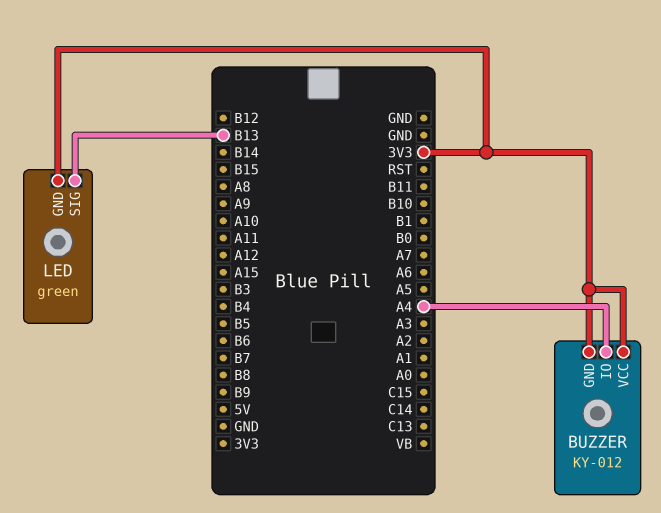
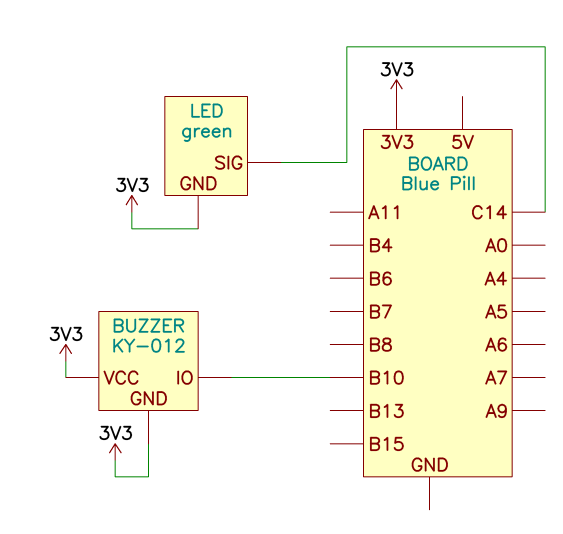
BUZZER pin IO: A4 -> B10
LED pin SIG: B13 -> C14

